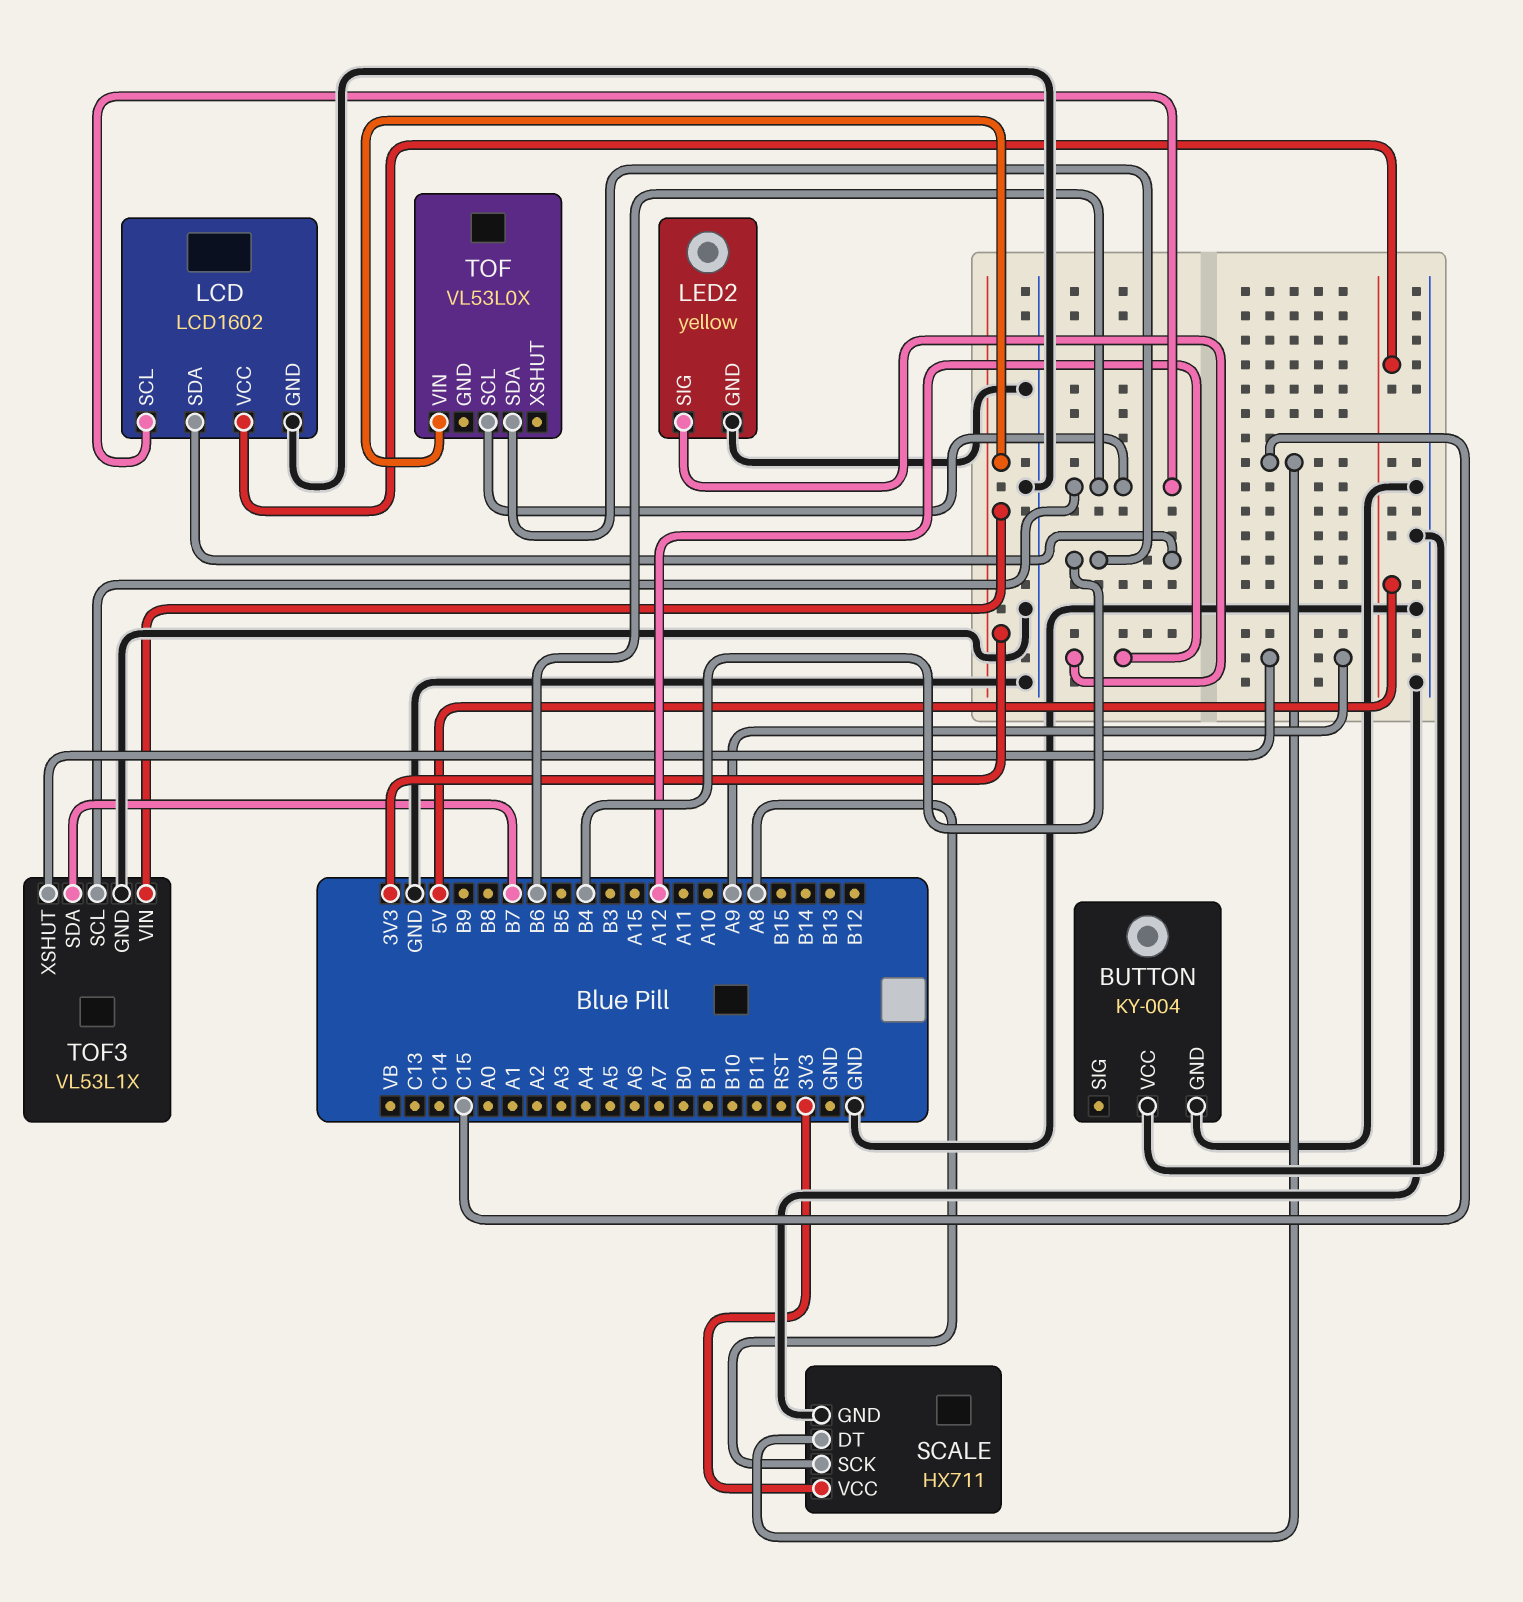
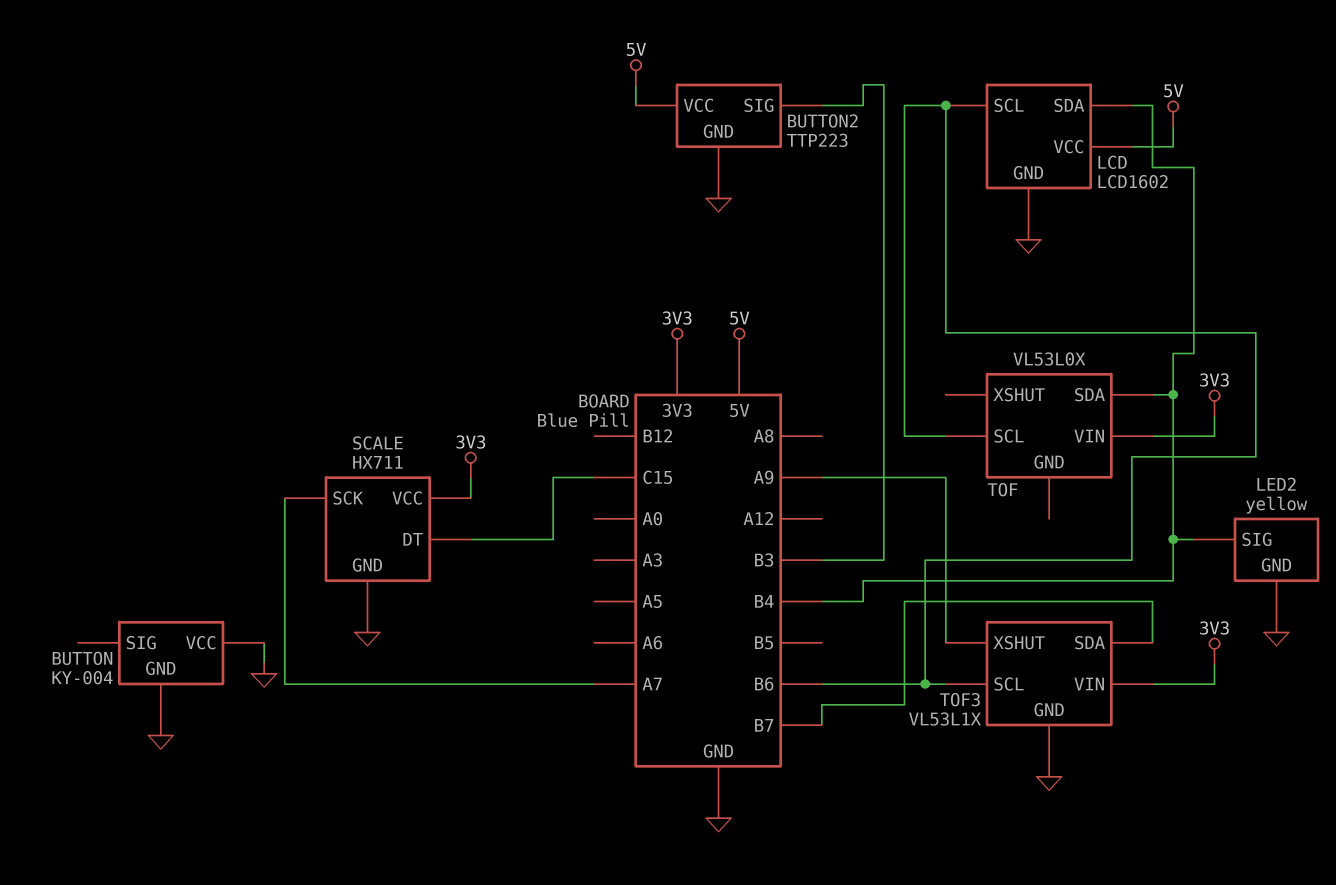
BUTTON2: none -> TTP223
BUTTON2 pin GND: none -> GND
BUTTON2 pin SIG: none -> B3
BUTTON2 pin VCC: none -> 5V
LED2 pin SIG: A12 -> B4
SCALE pin SCK: A8 -> A7

